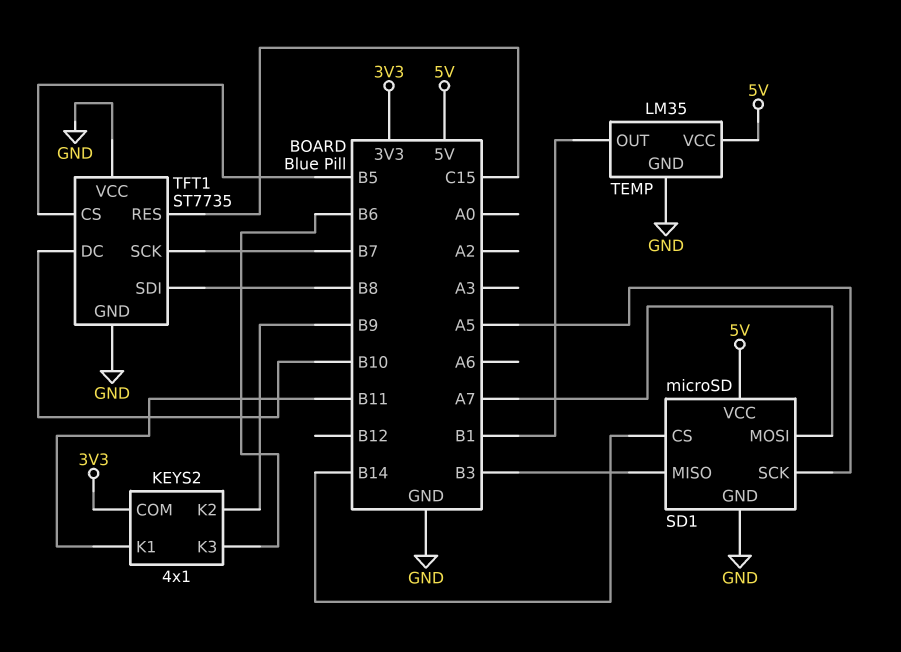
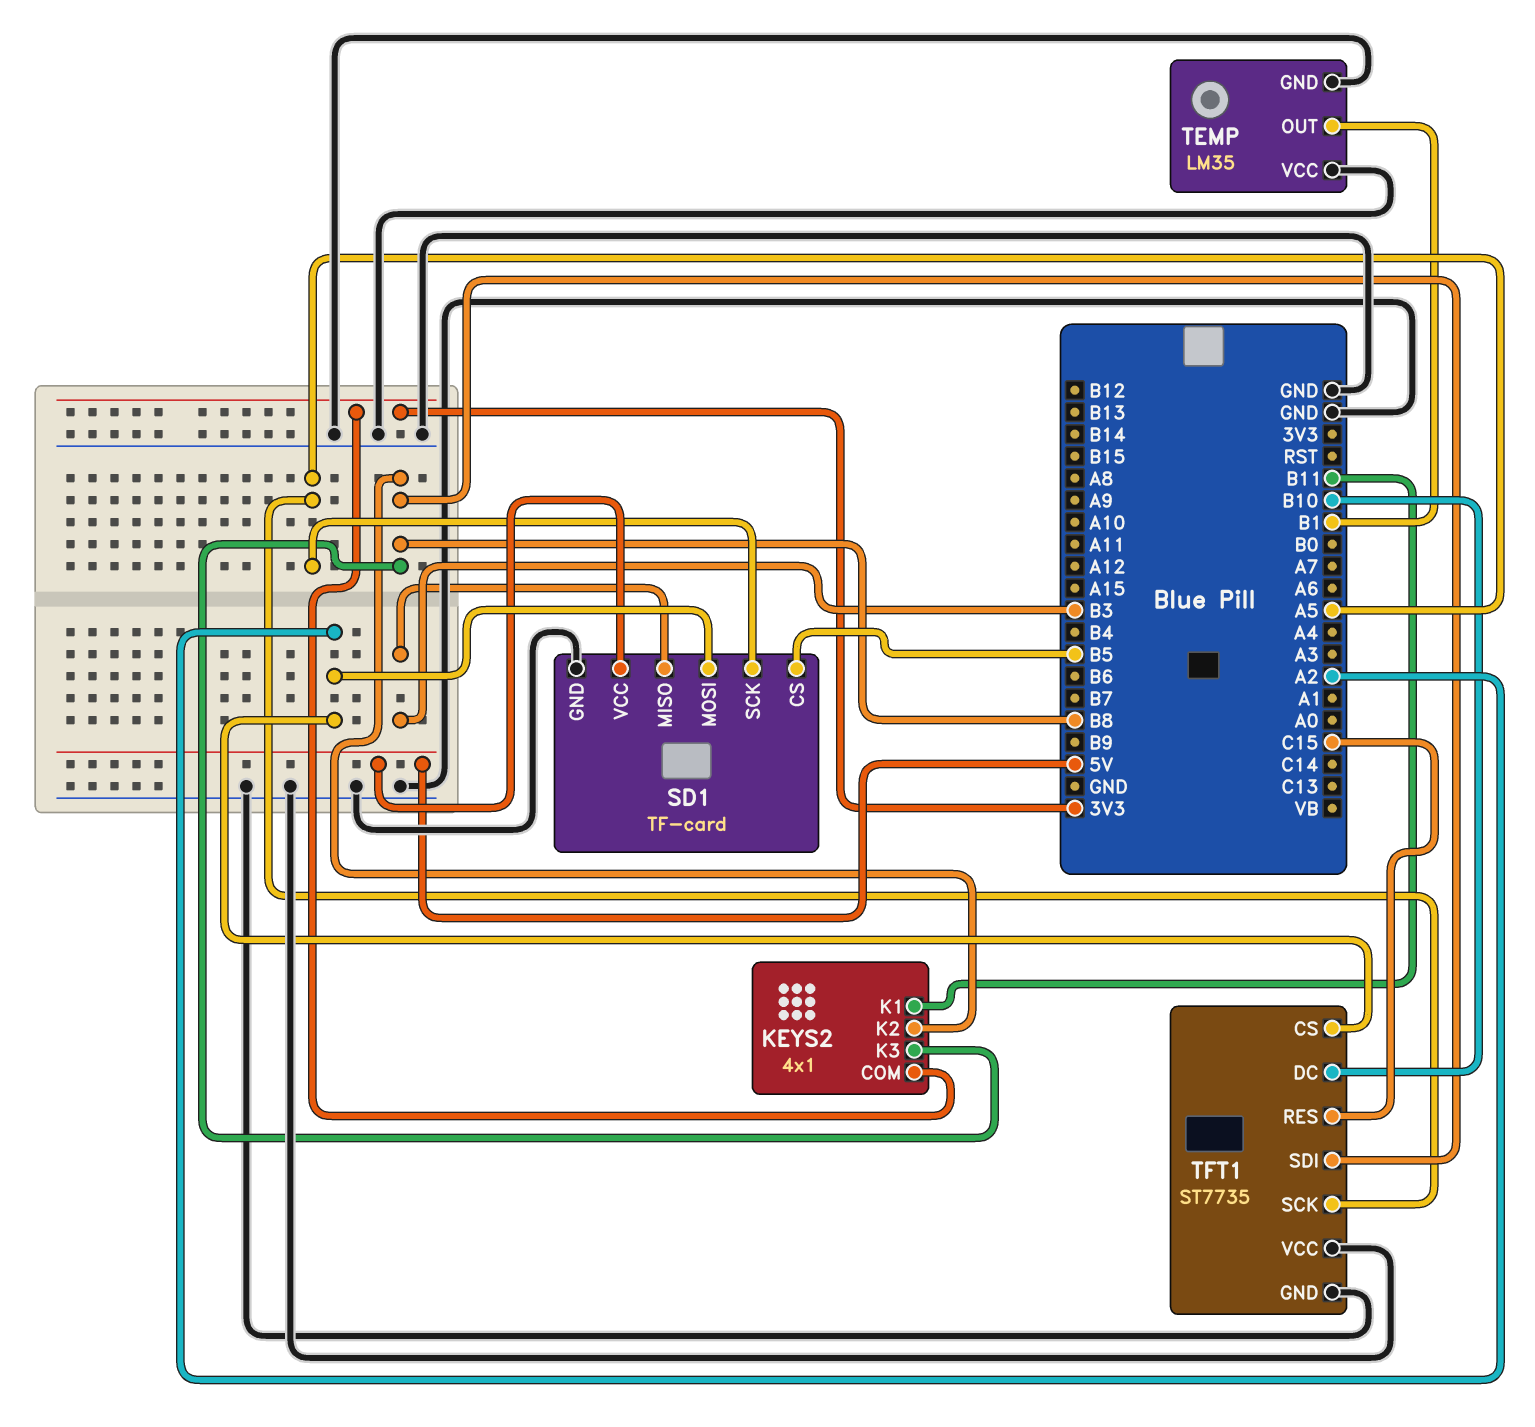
KEYS2 pin K2: B9 -> B8
KEYS2 pin K3: B6 -> B8
SD1: microSD -> TF-card
SD1 pin CS: B14 -> B5
SD1 pin MOSI: A7 -> A2
TEMP pin VCC: 5V -> GND
TFT1 pin CS: B5 -> A2
TFT1 pin SCK: B7 -> A5

